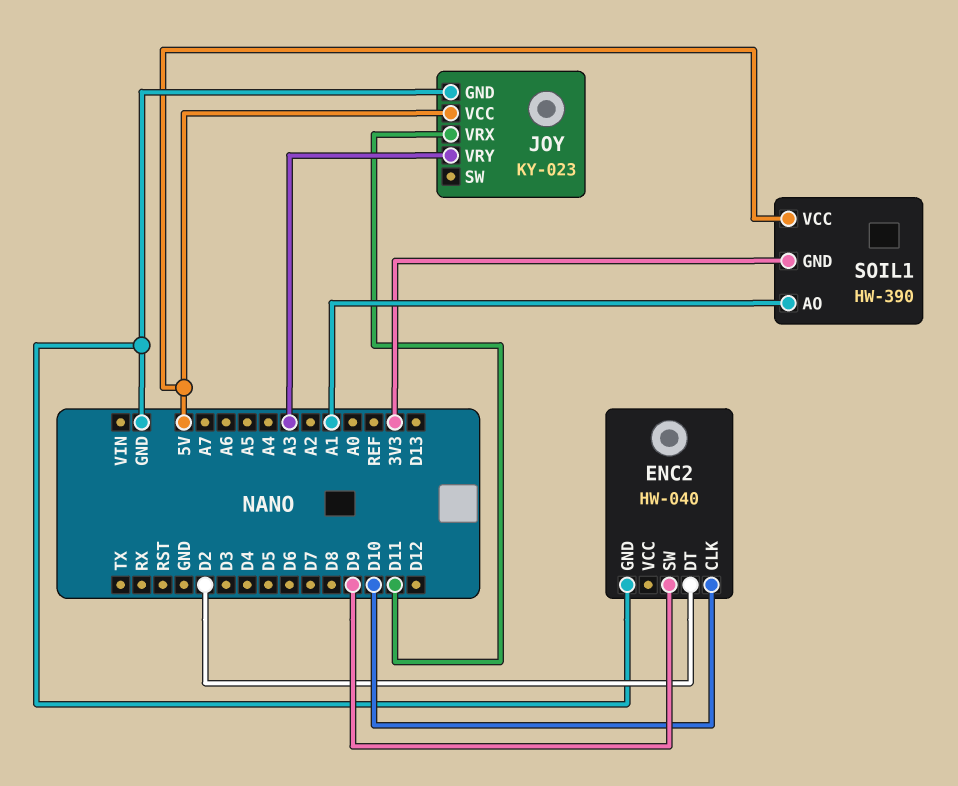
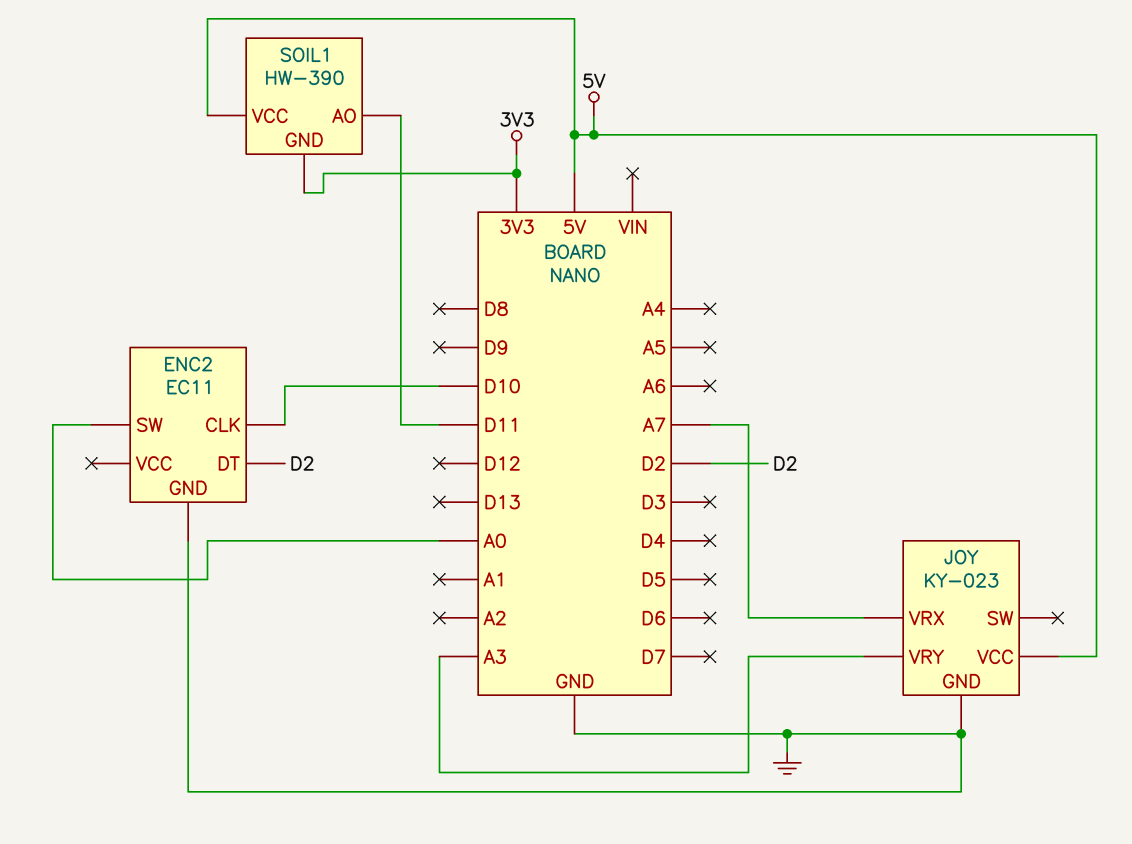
ENC2: HW-040 -> EC11
ENC2 pin SW: D9 -> A0
JOY pin VRX: D11 -> A7
SOIL1 pin AO: A1 -> D11

